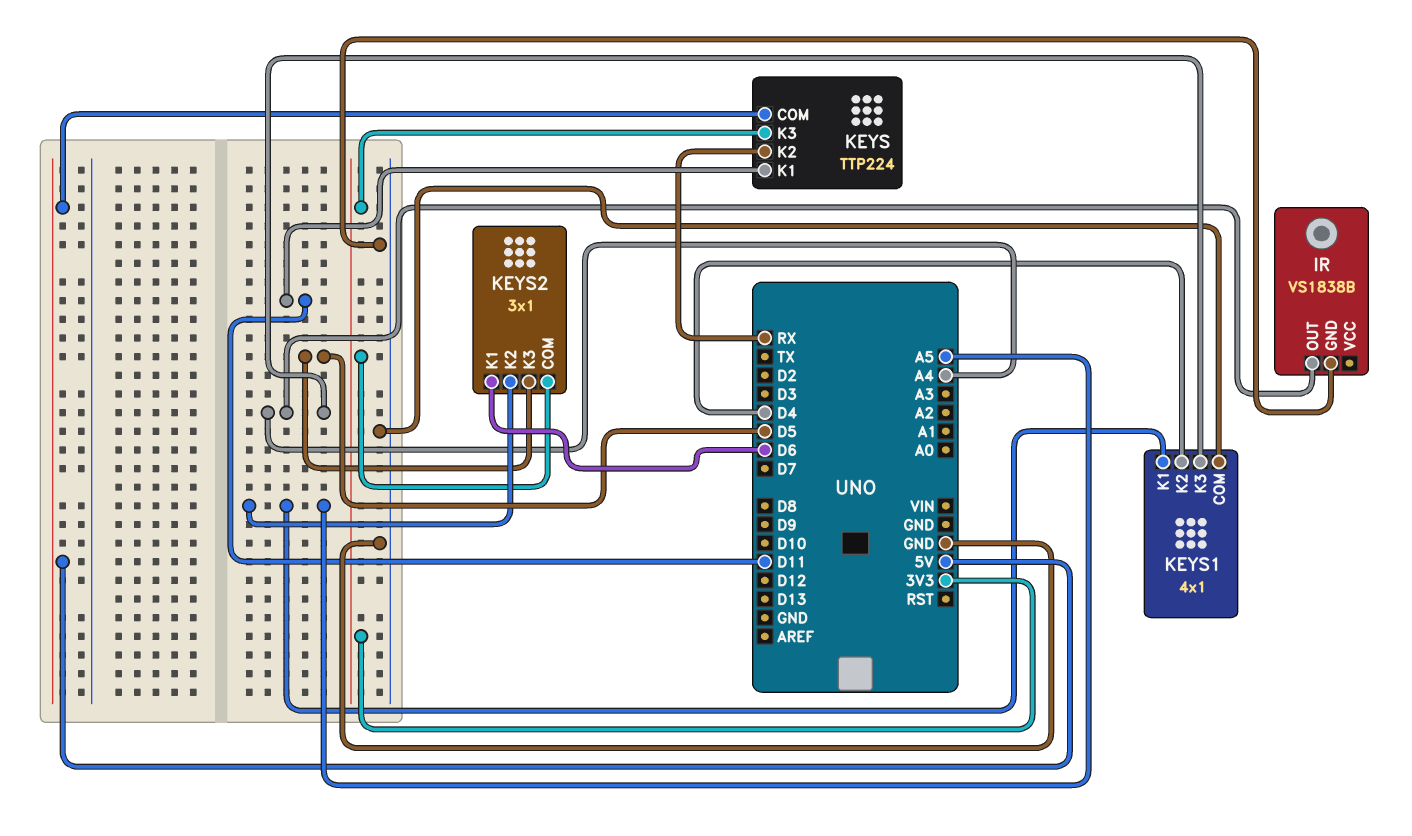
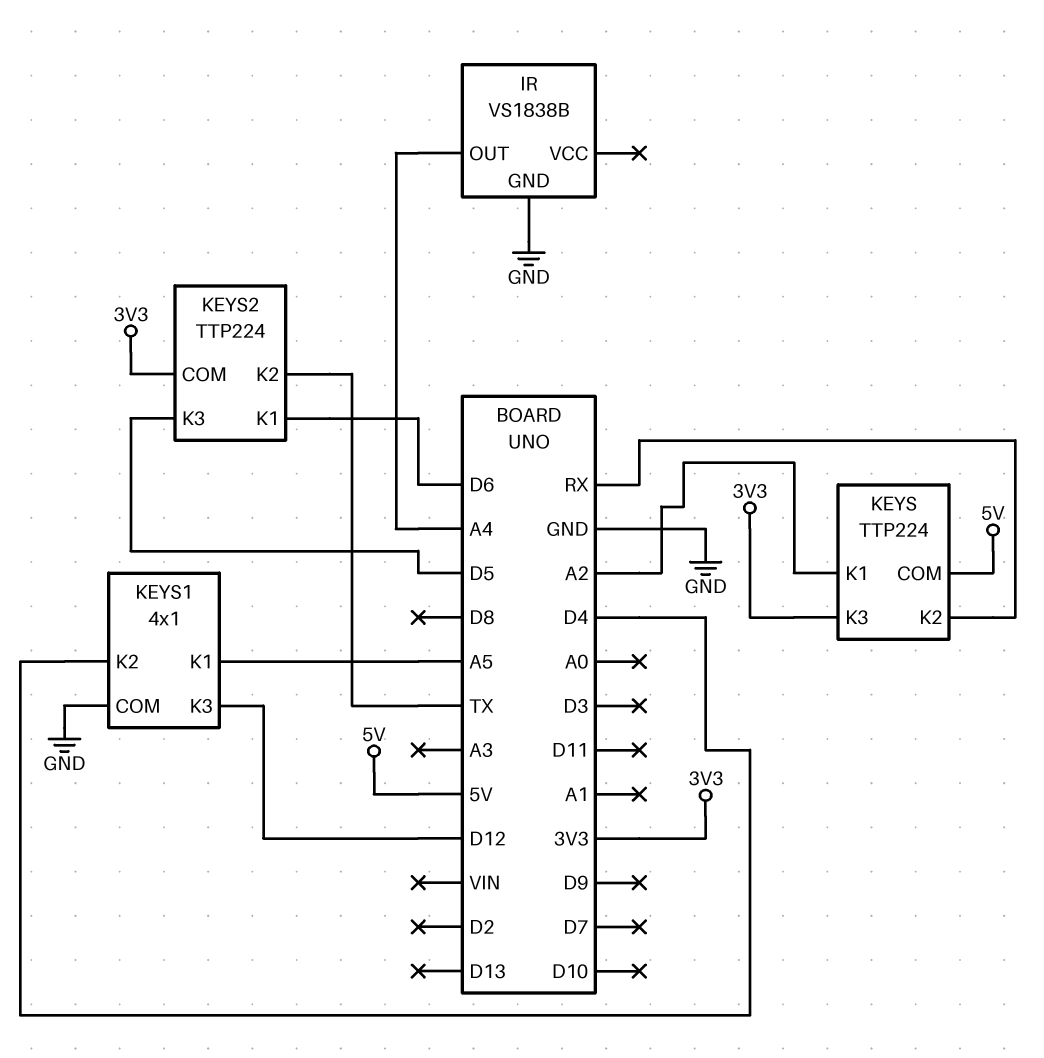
KEYS pin K1: D11 -> A2
KEYS1 pin K3: A4 -> D12
KEYS2: 3x1 -> TTP224
KEYS2 pin K2: A5 -> TX

